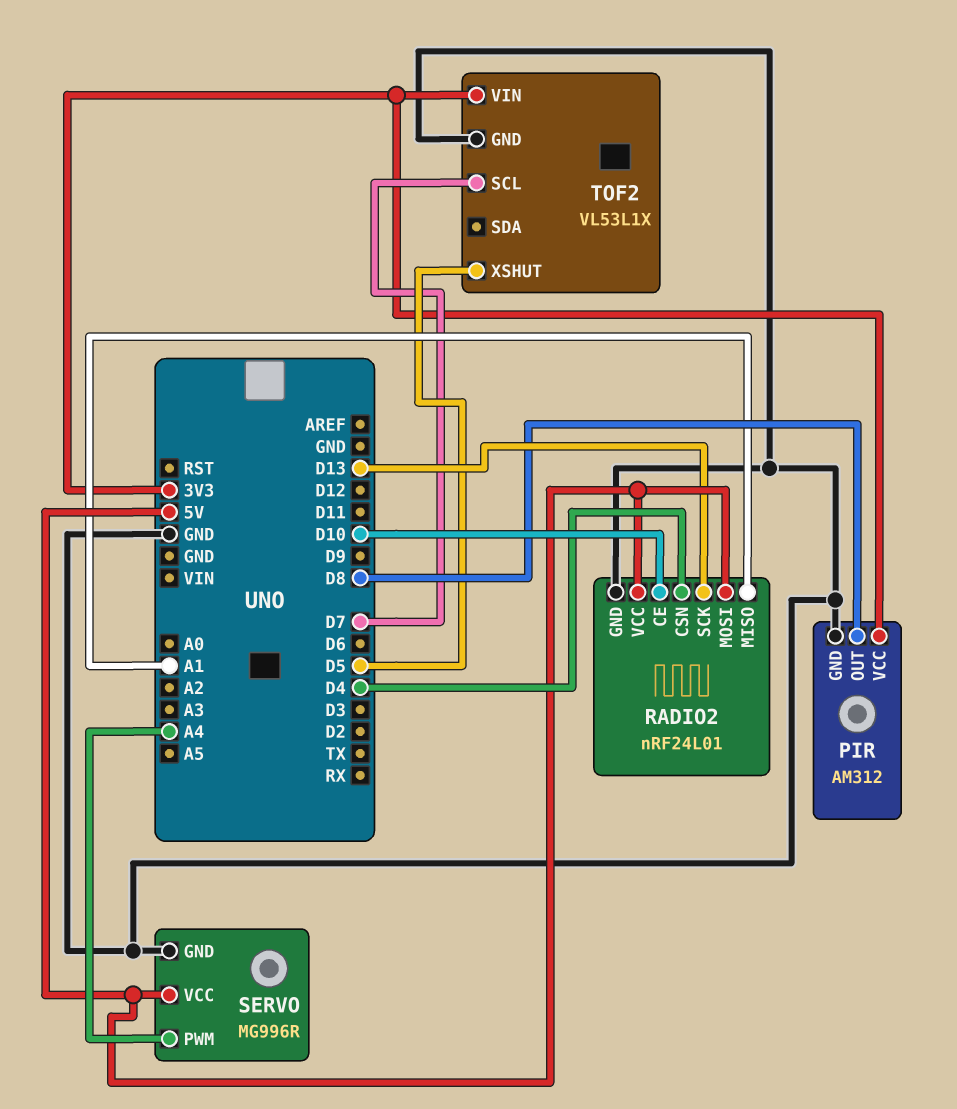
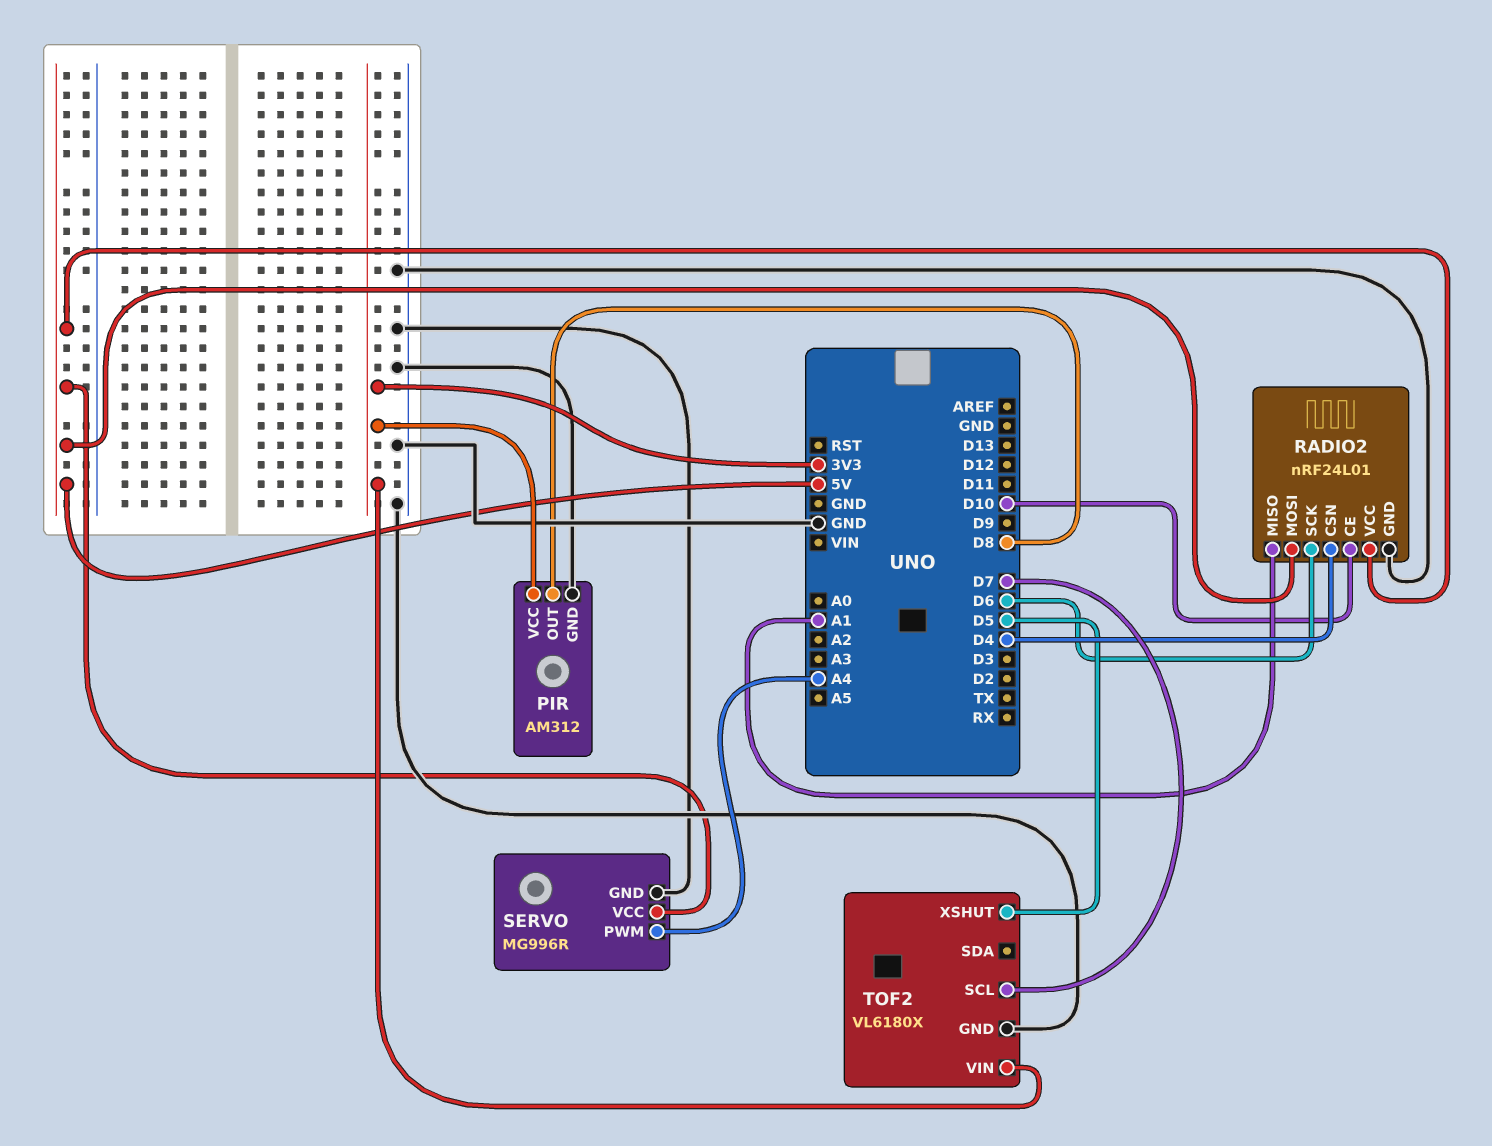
RADIO2 pin SCK: D13 -> D6
TOF2: VL53L1X -> VL6180X

